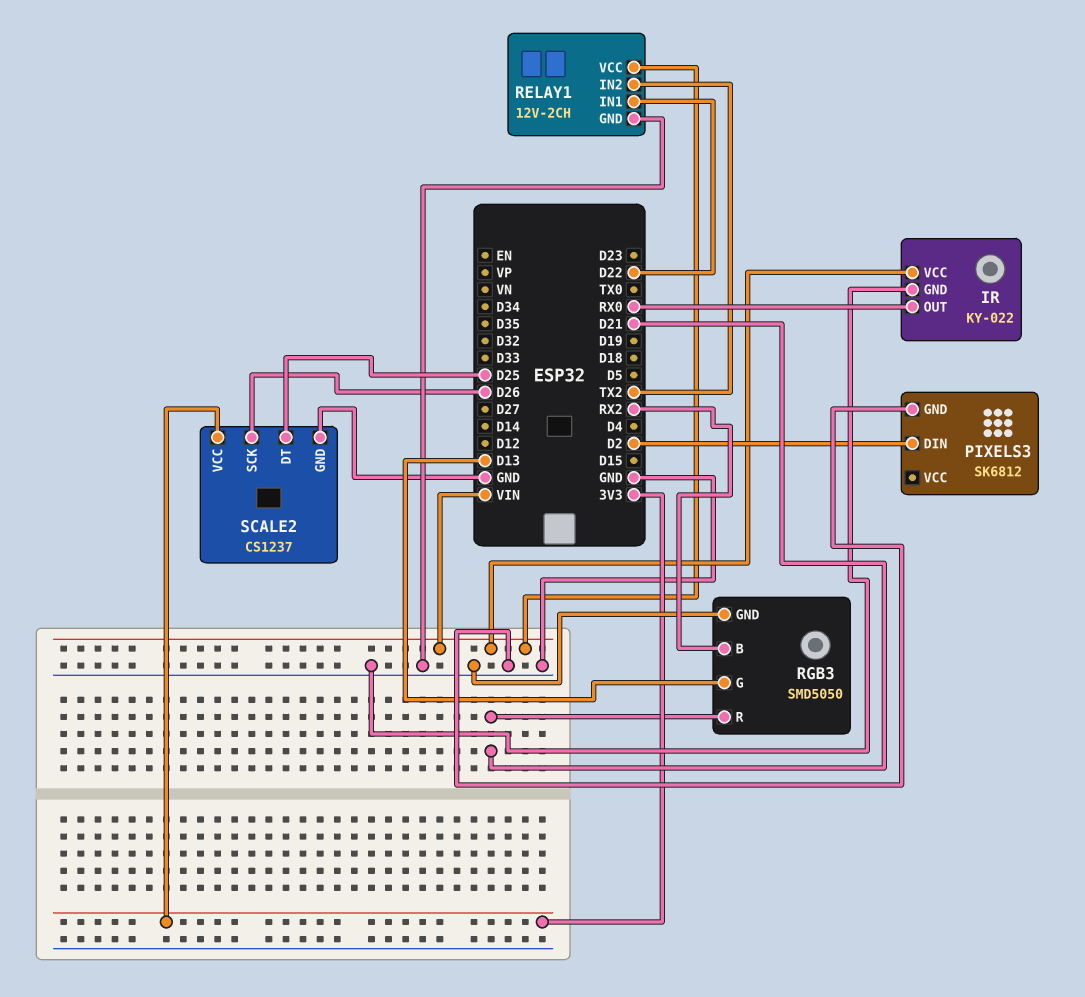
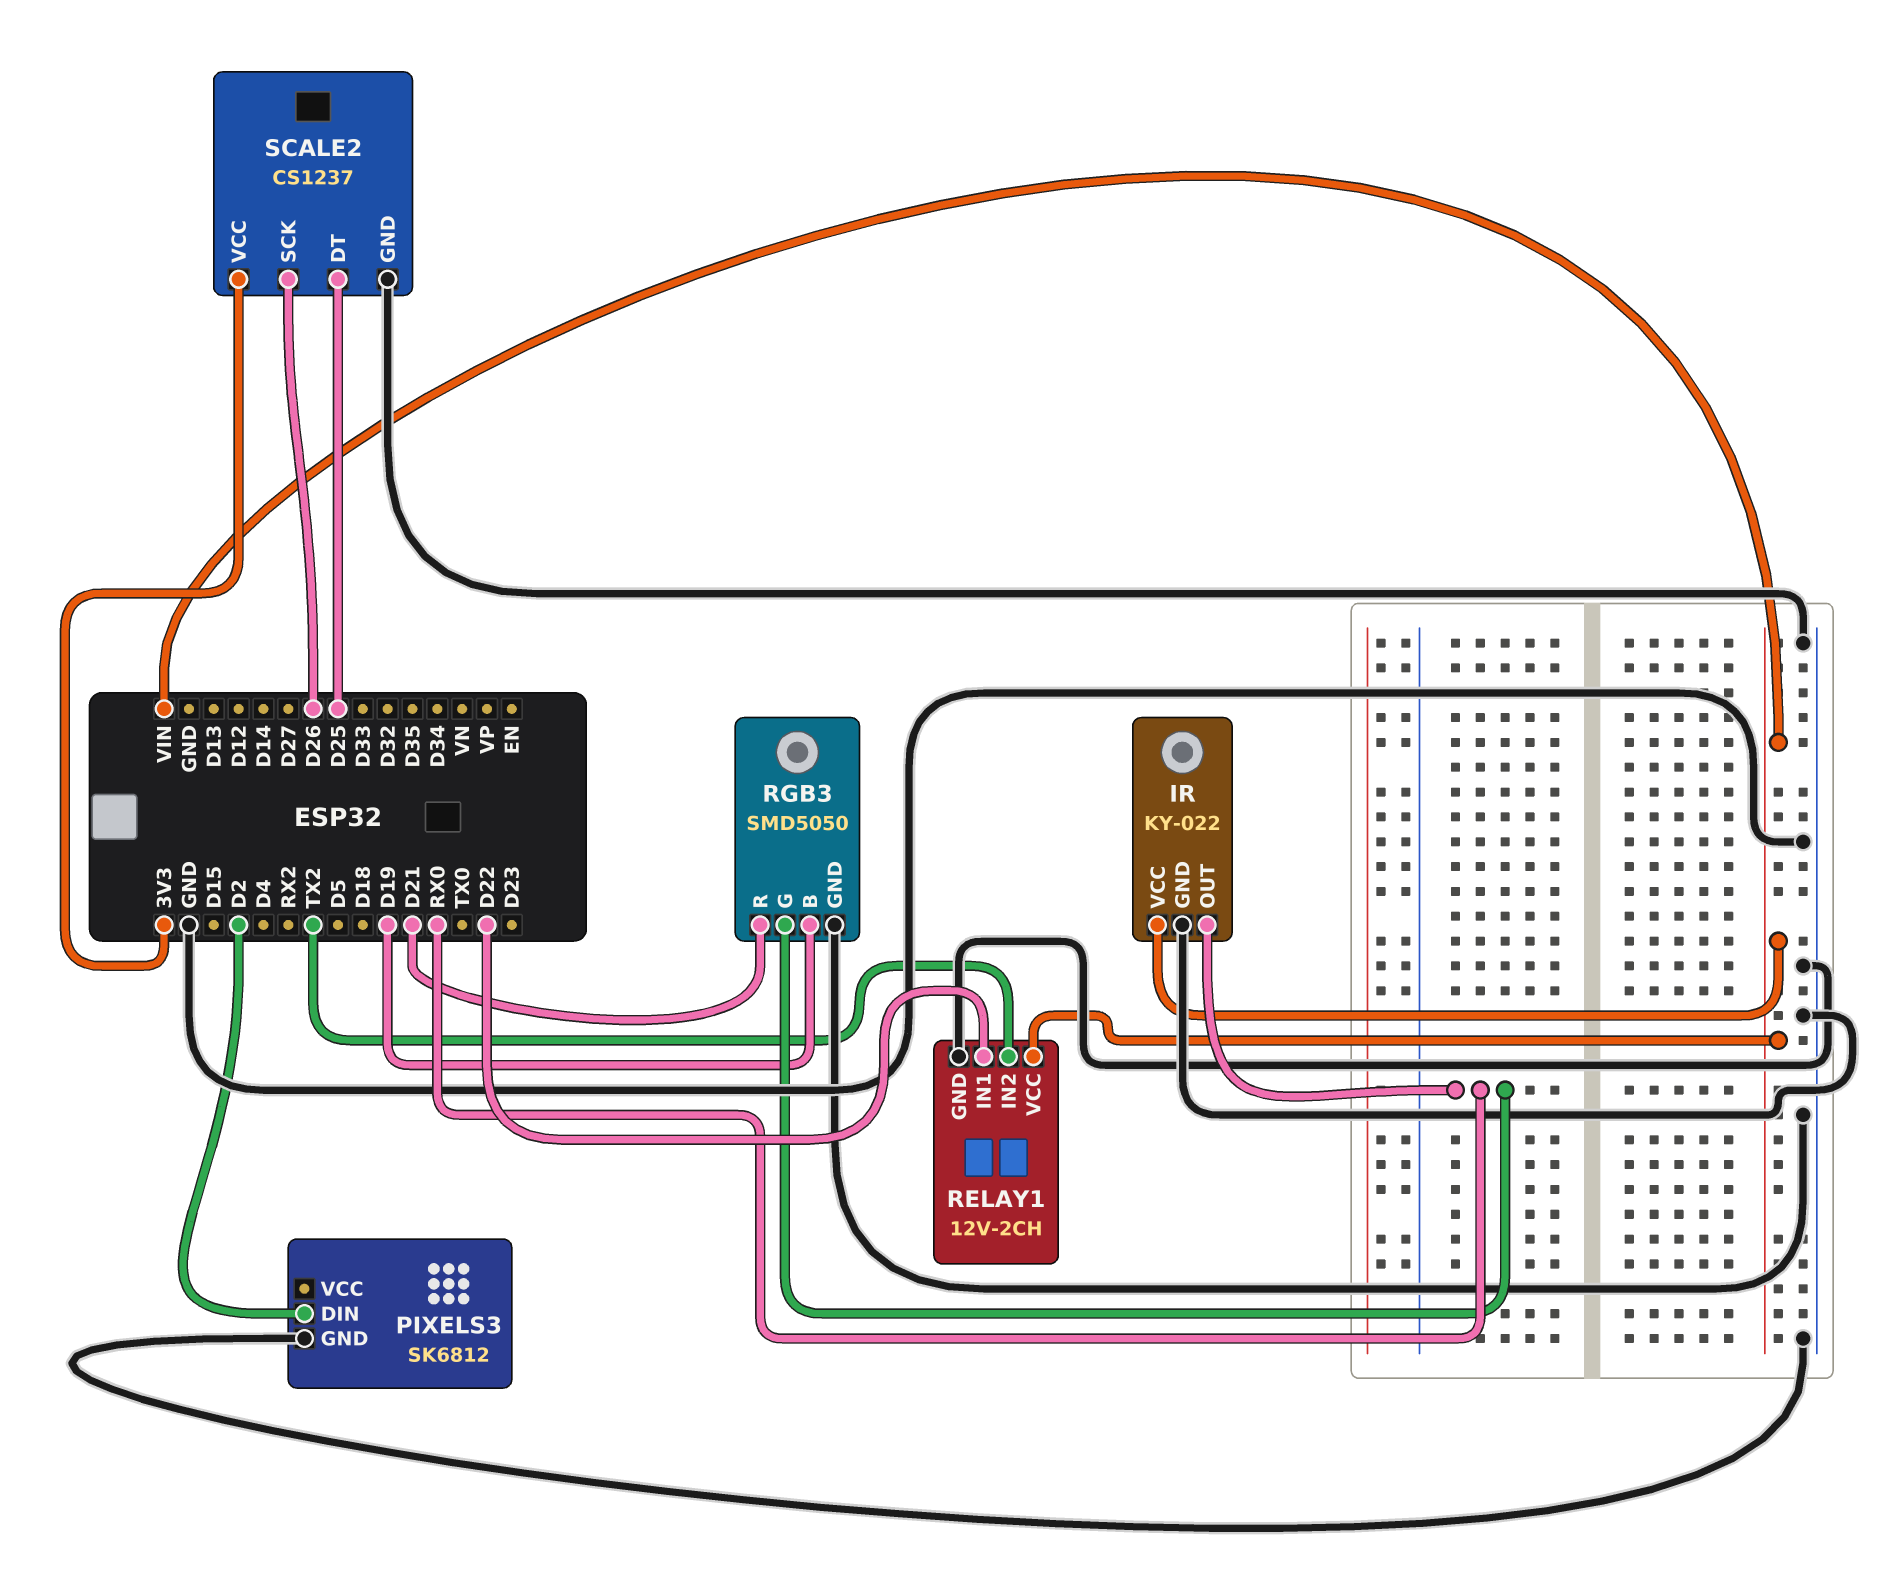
RGB3 pin B: RX2 -> D19
RGB3 pin G: D13 -> RX0

